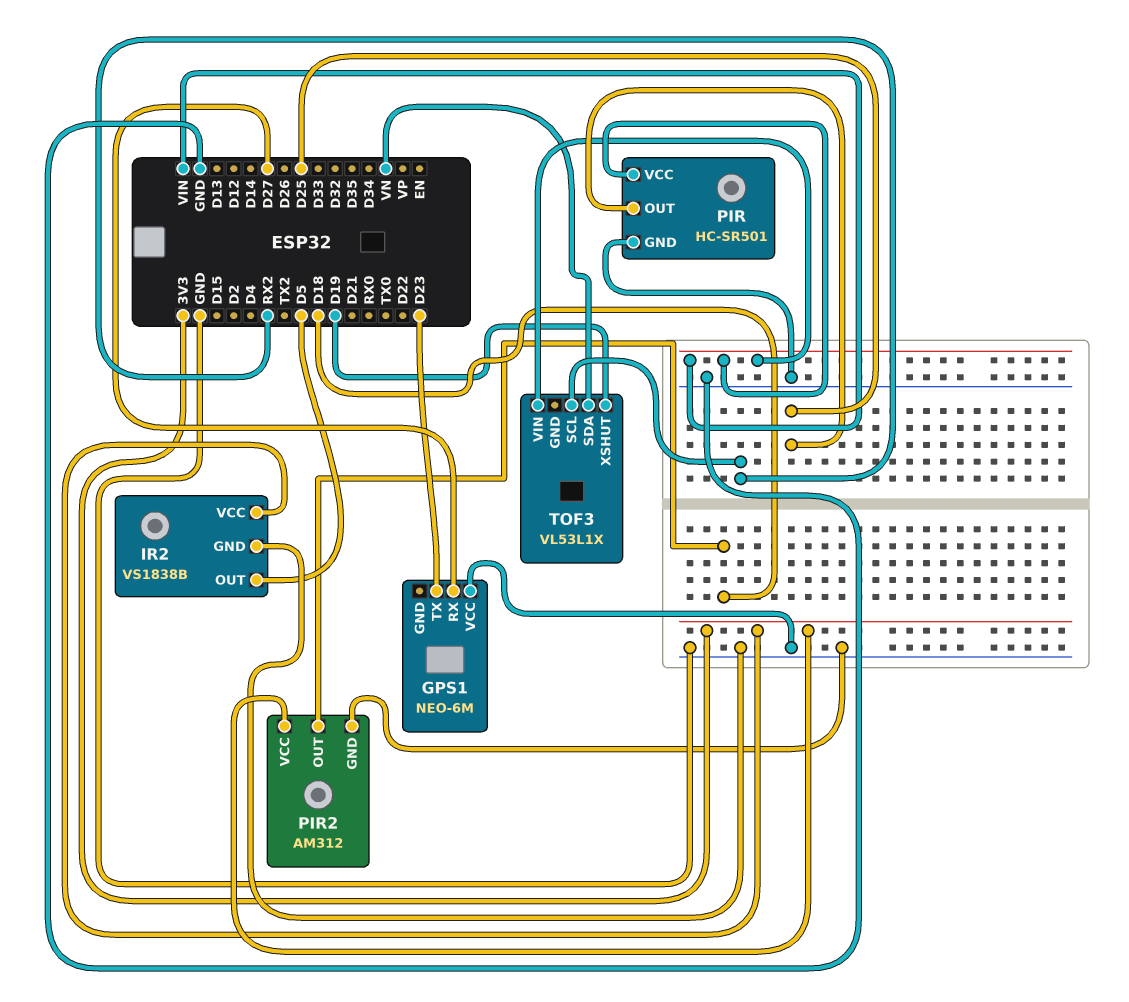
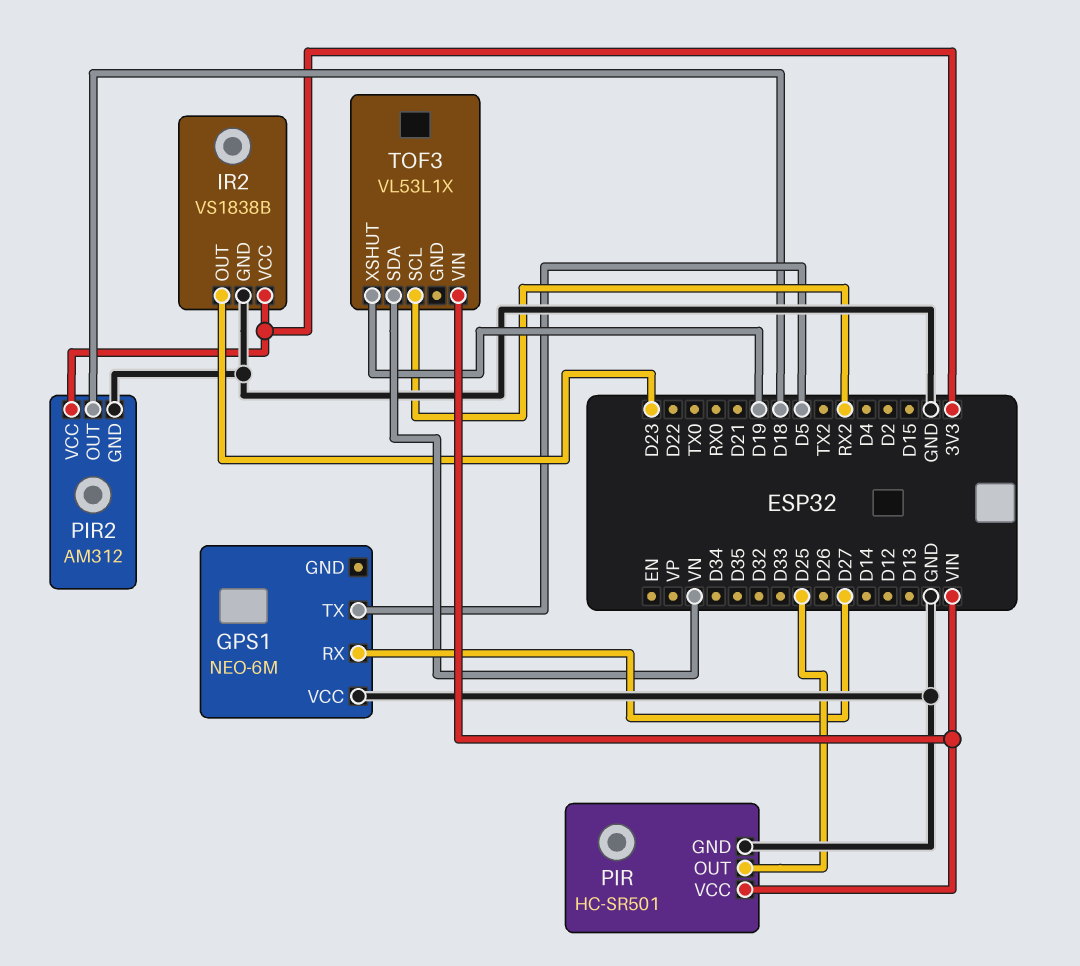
GPS1 pin TX: D23 -> D5
IR2 pin OUT: D5 -> D23

